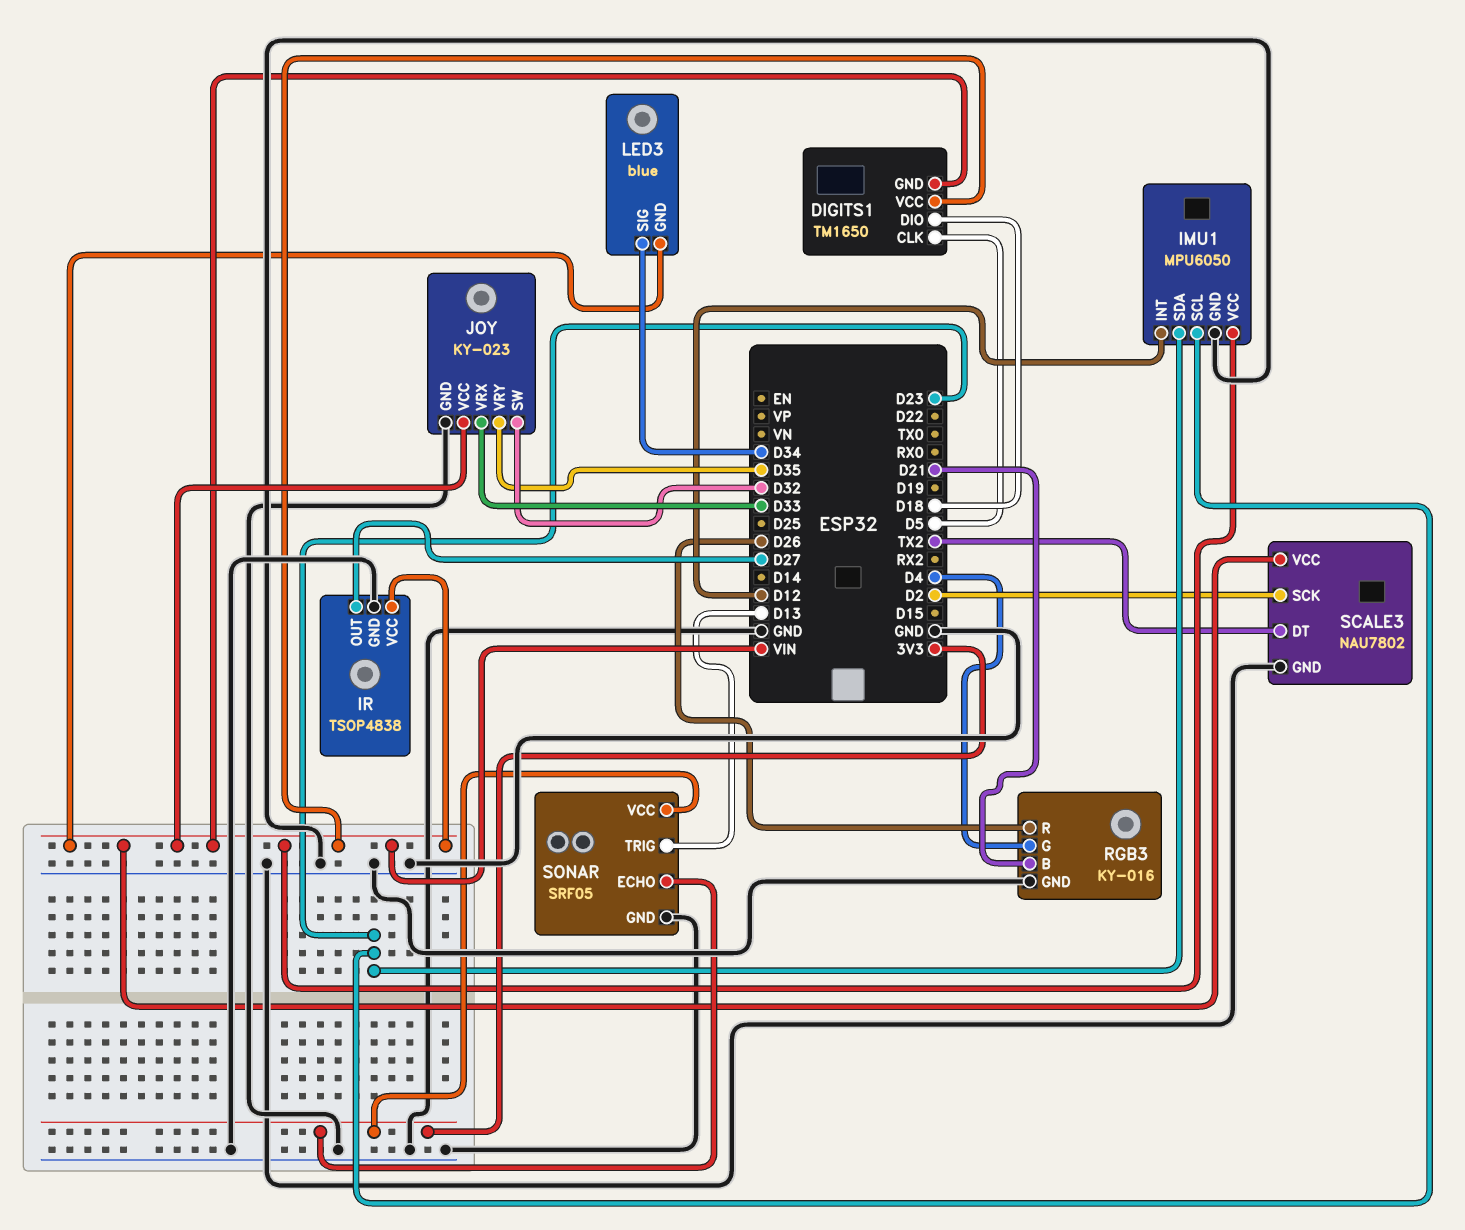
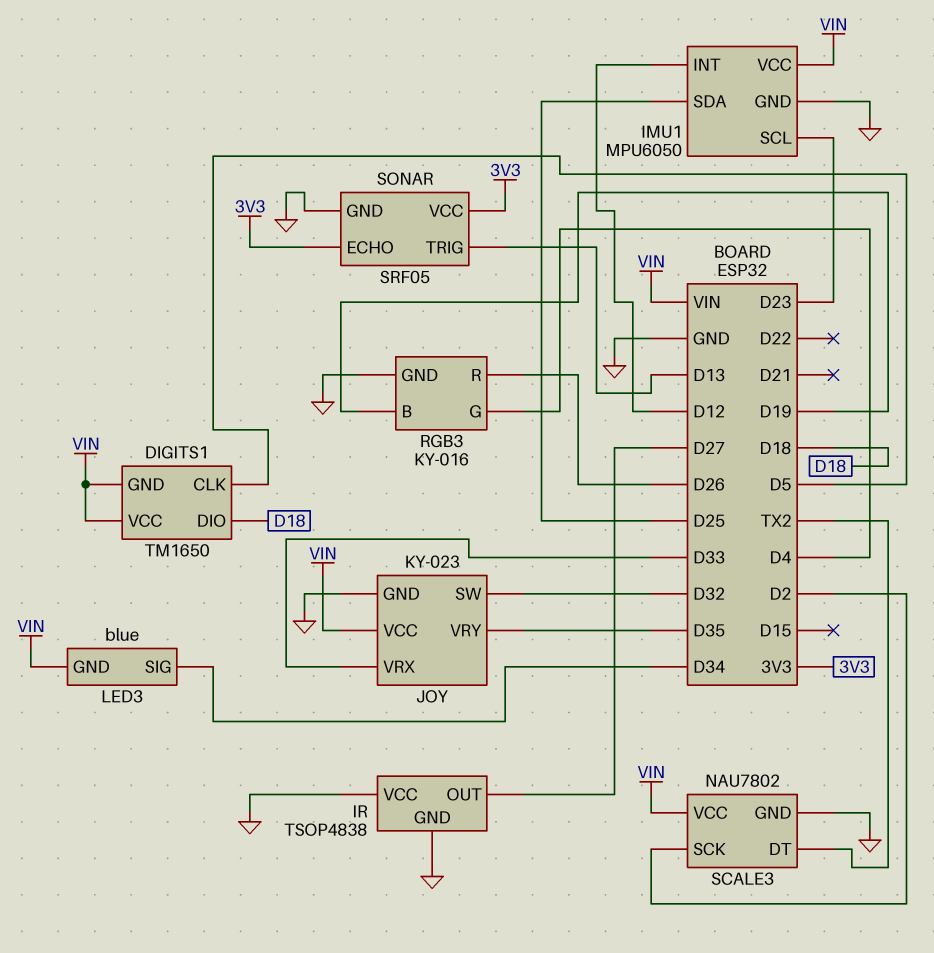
IMU1 pin SDA: D23 -> D25
IR pin VCC: VIN -> GND
RGB3 pin B: D21 -> D19

